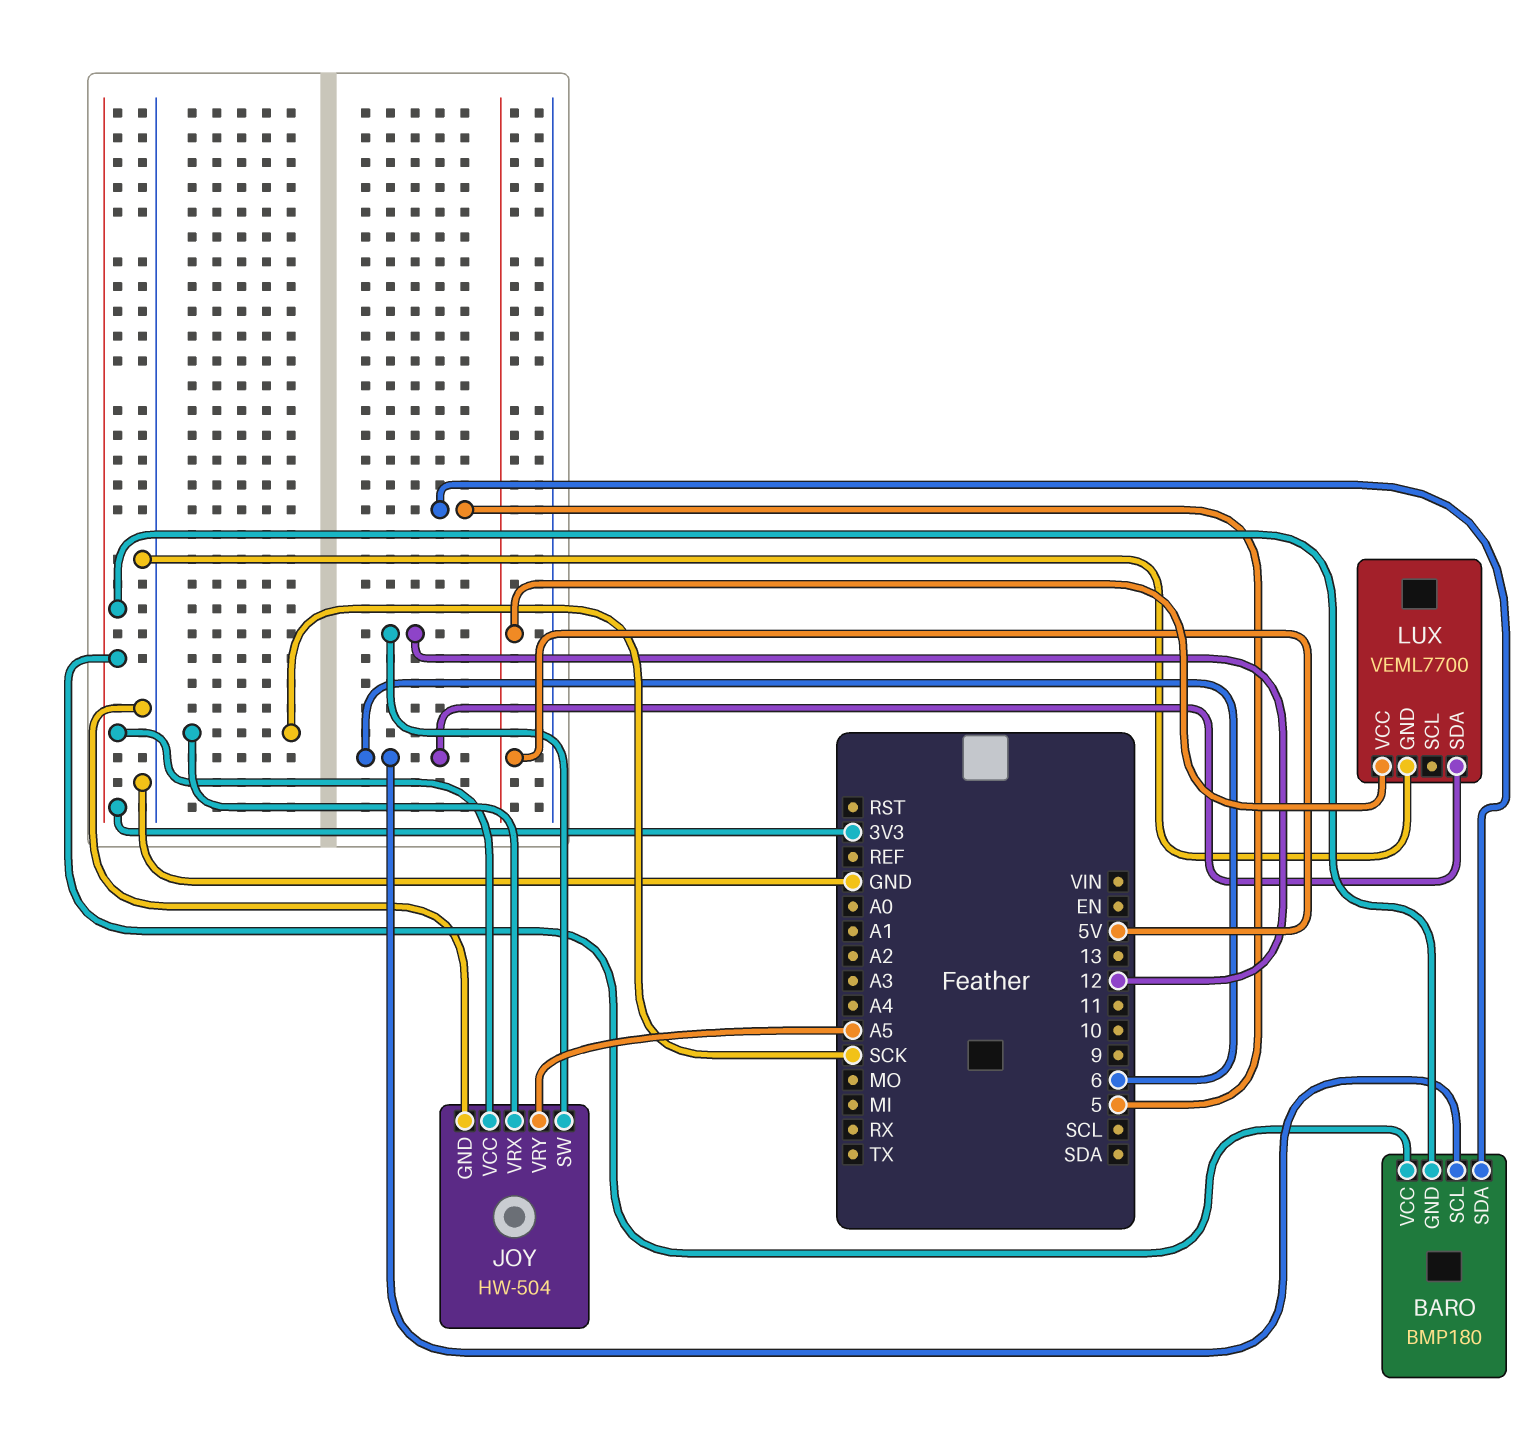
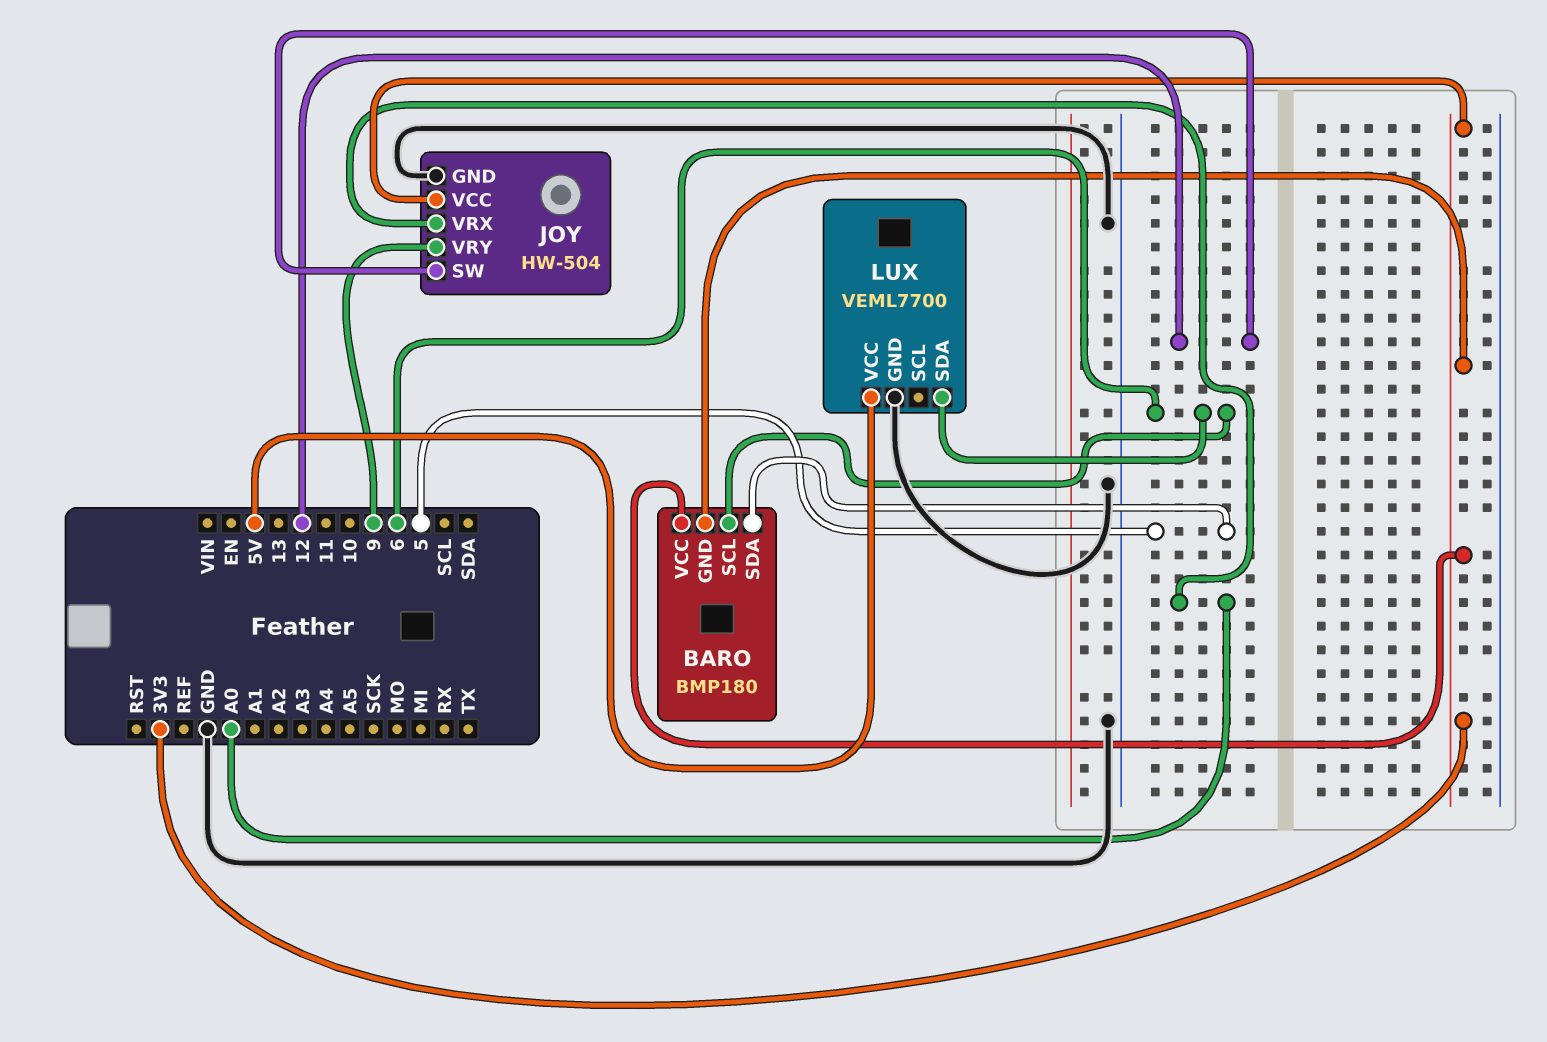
JOY pin VRX: SCK -> A0
JOY pin VRY: A5 -> 9

